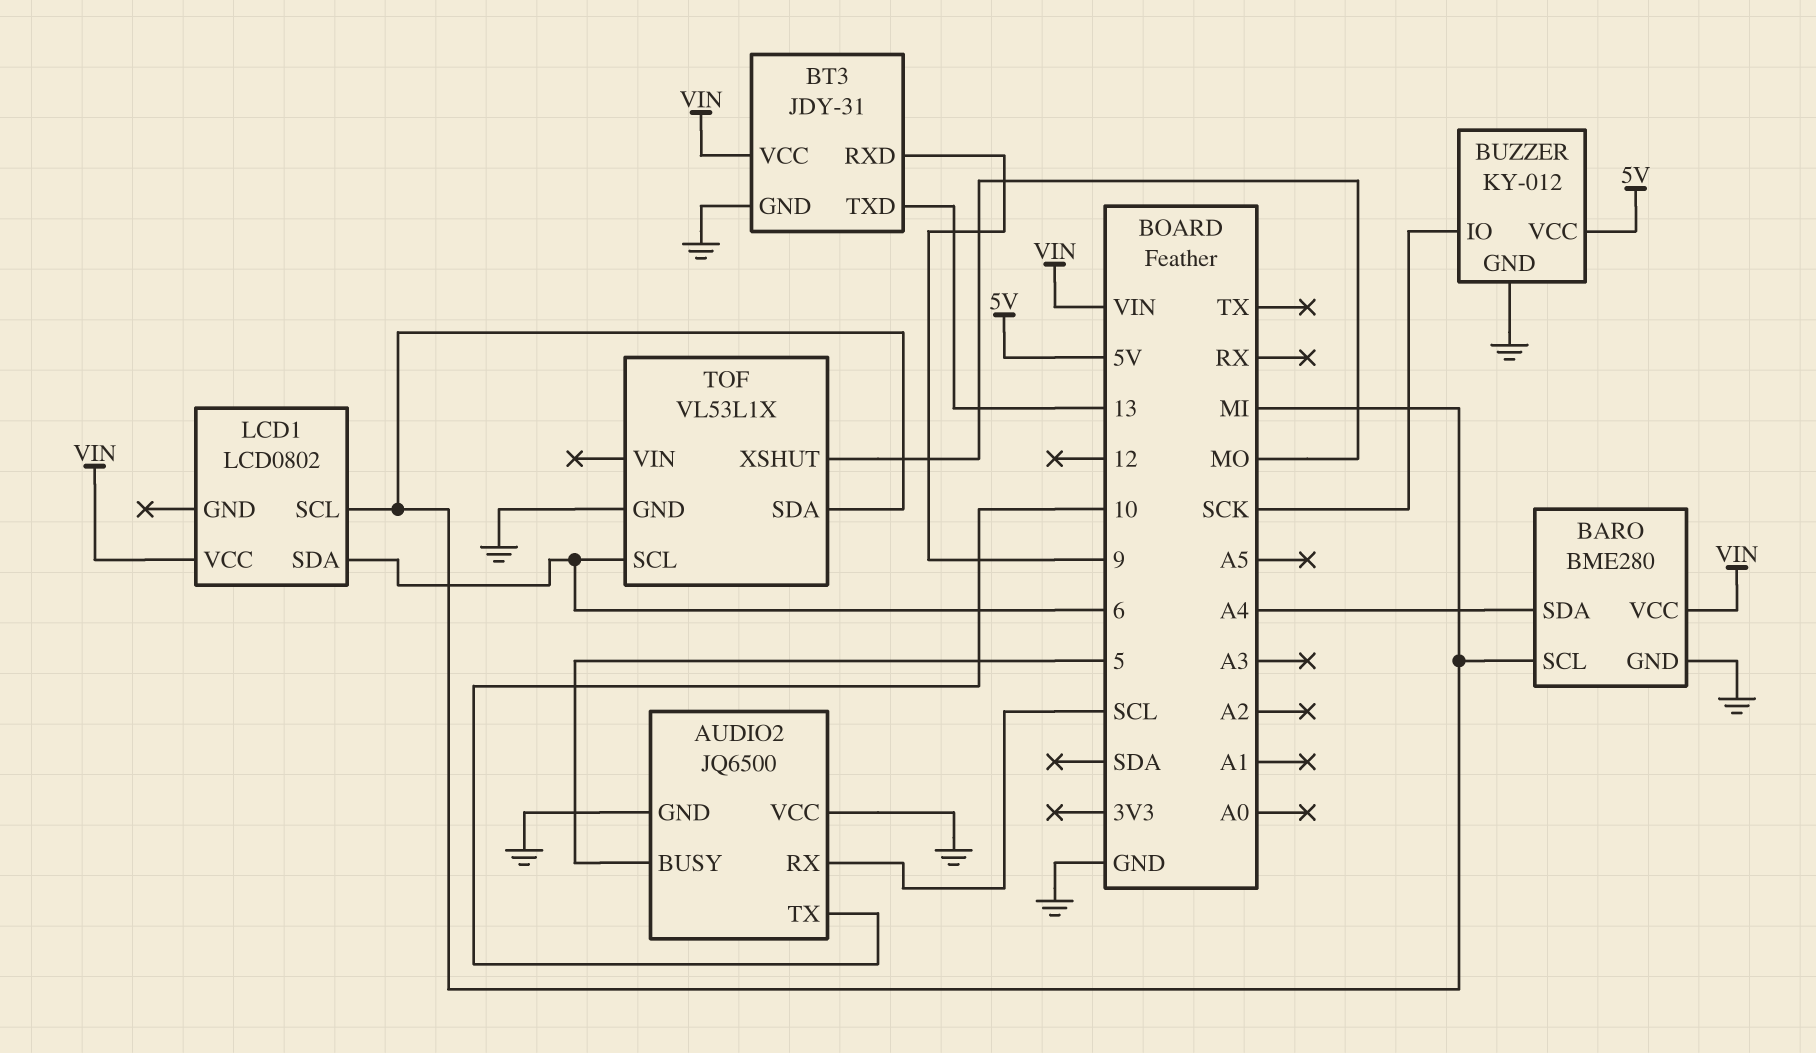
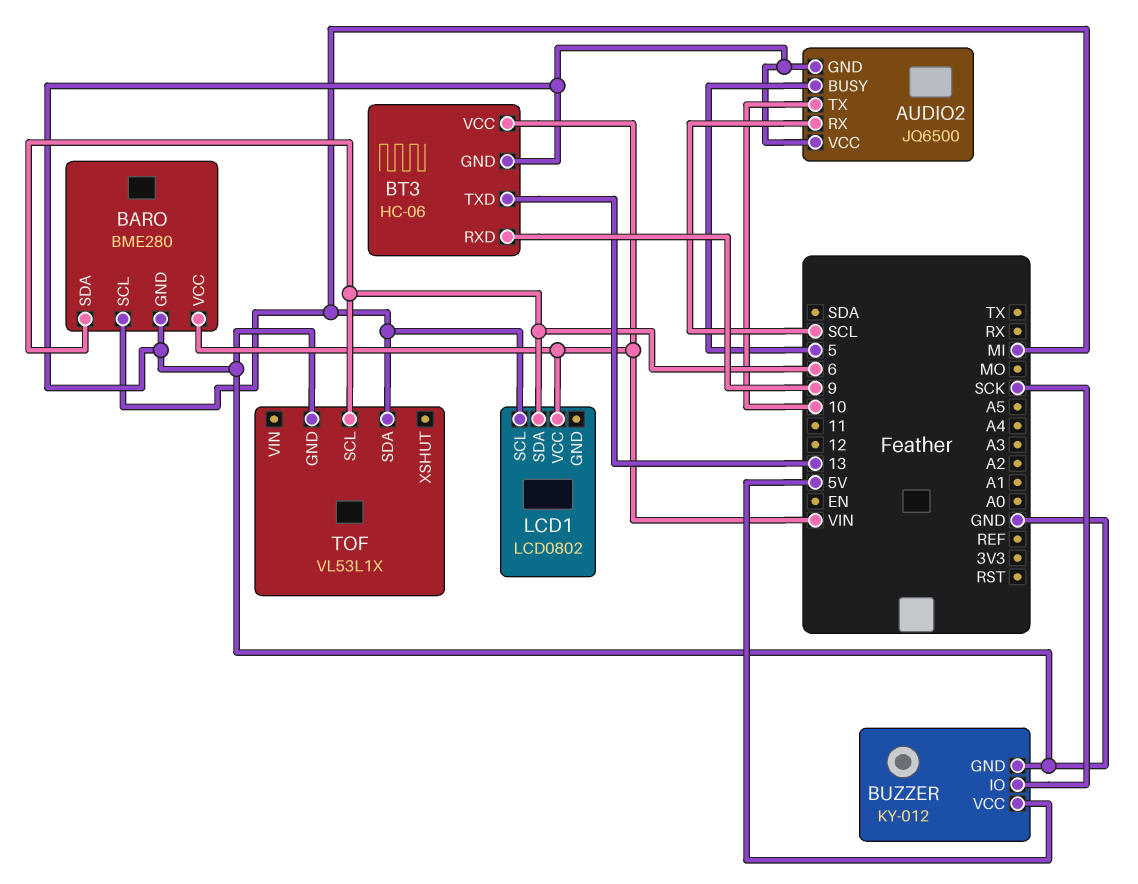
BARO pin SDA: A4 -> 6
BT3: JDY-31 -> HC-06
TOF pin XSHUT: MO -> none

